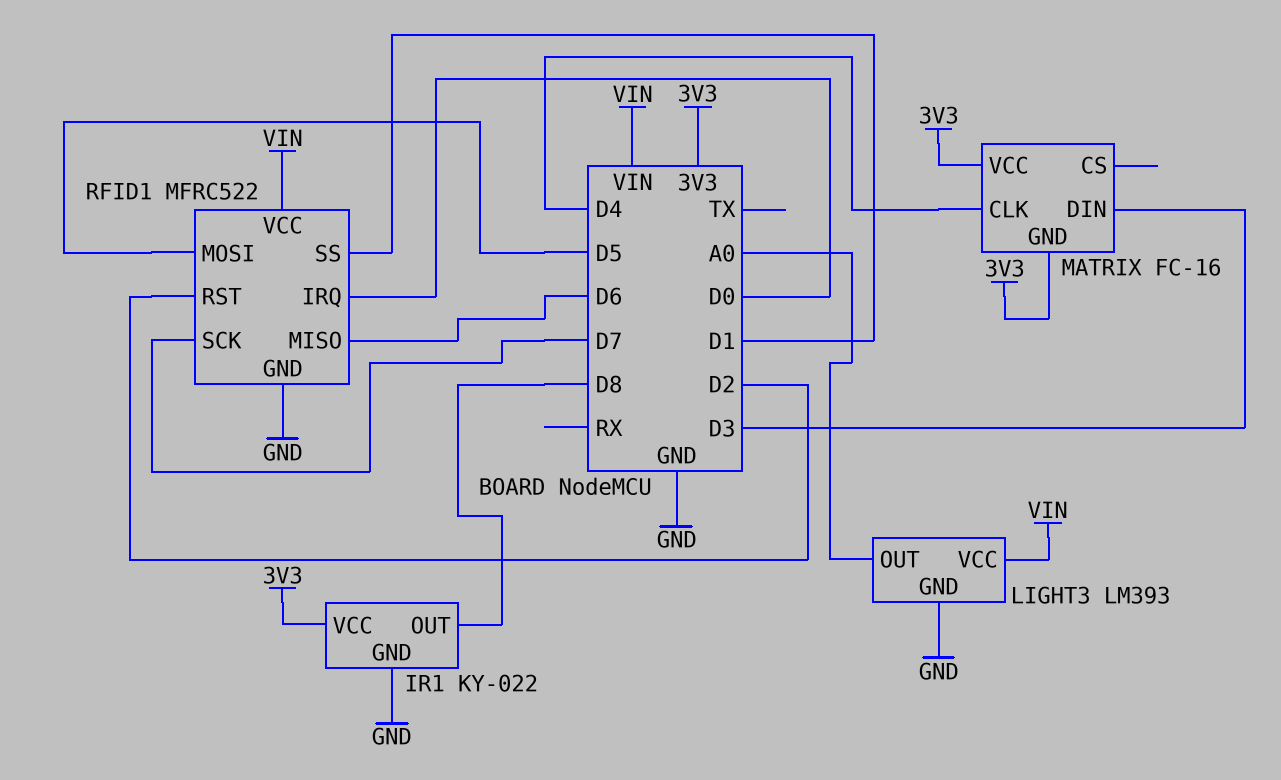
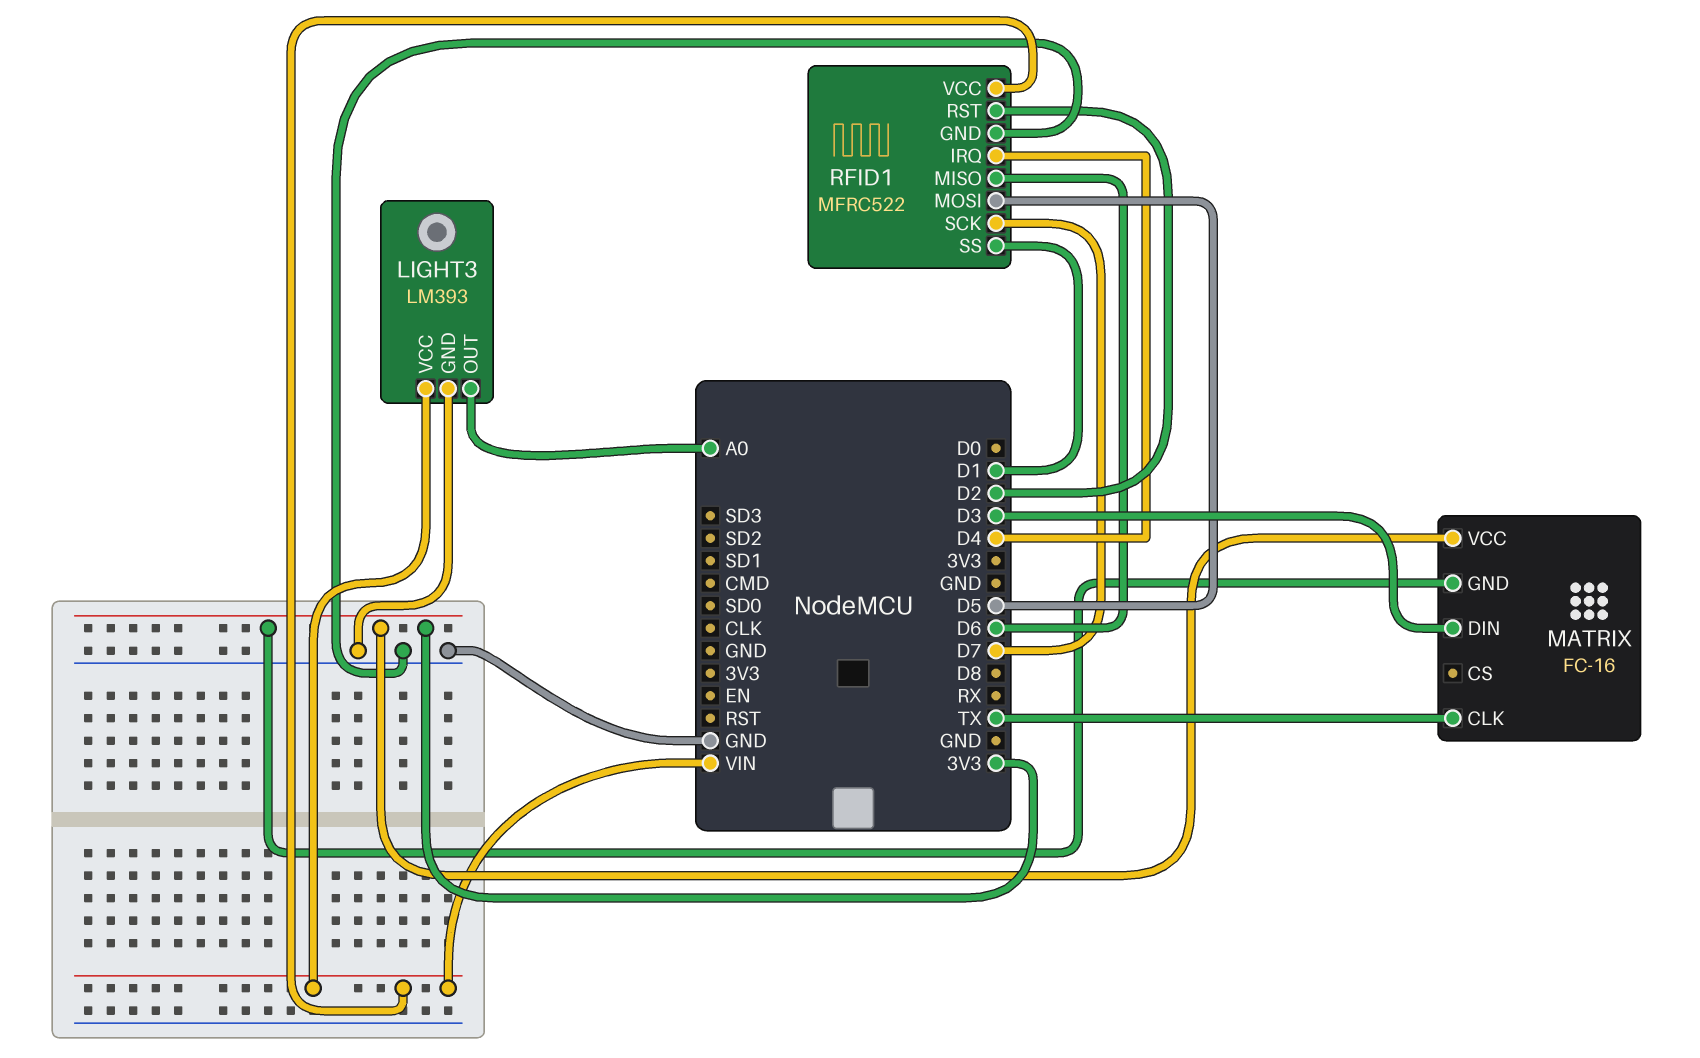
IR1: KY-022 -> none
IR1 pin GND: GND -> none
IR1 pin OUT: D8 -> none
IR1 pin VCC: 3V3 -> none
MATRIX pin CLK: D4 -> TX
RFID1 pin IRQ: D0 -> D4

